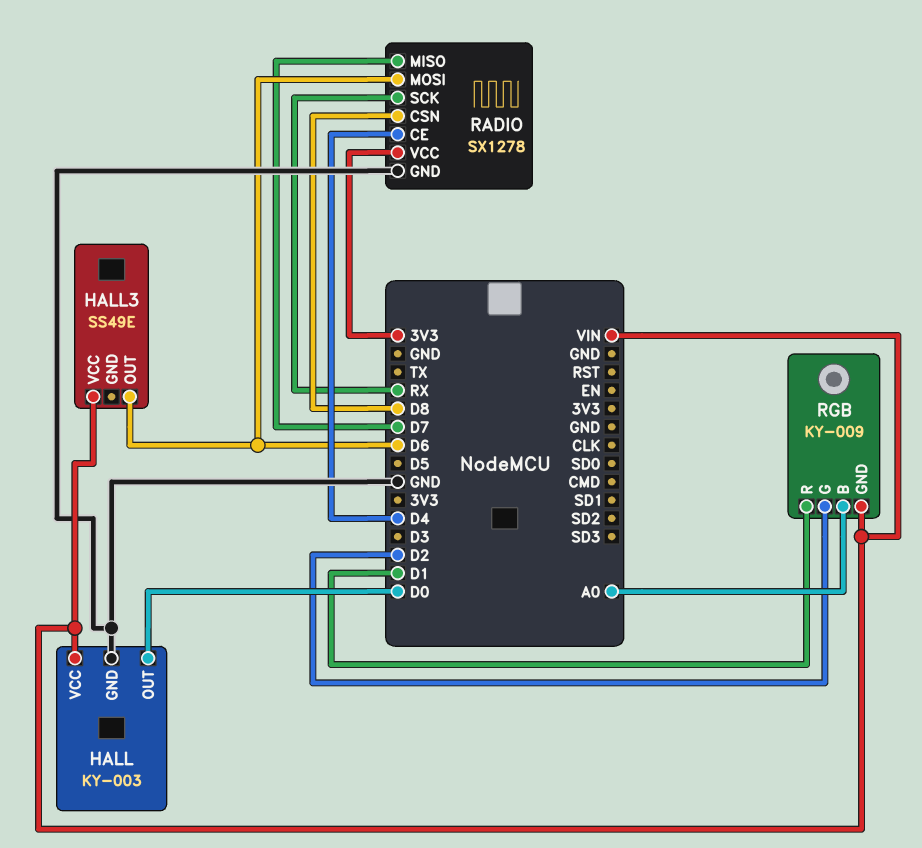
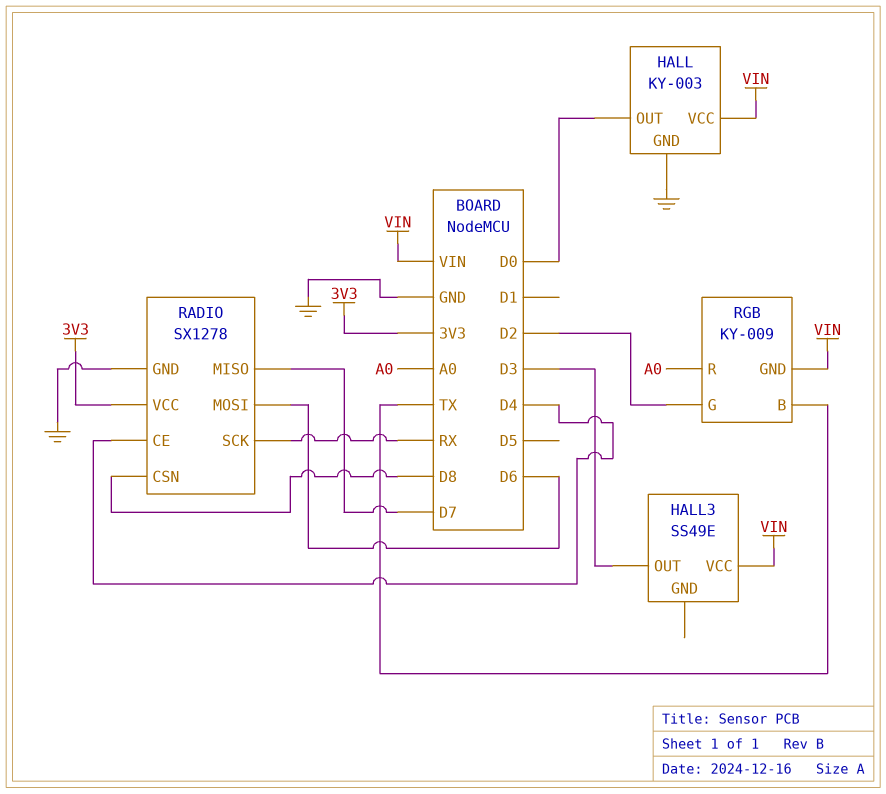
HALL3 pin OUT: D6 -> D3
RGB pin B: A0 -> TX
RGB pin R: D1 -> A0

